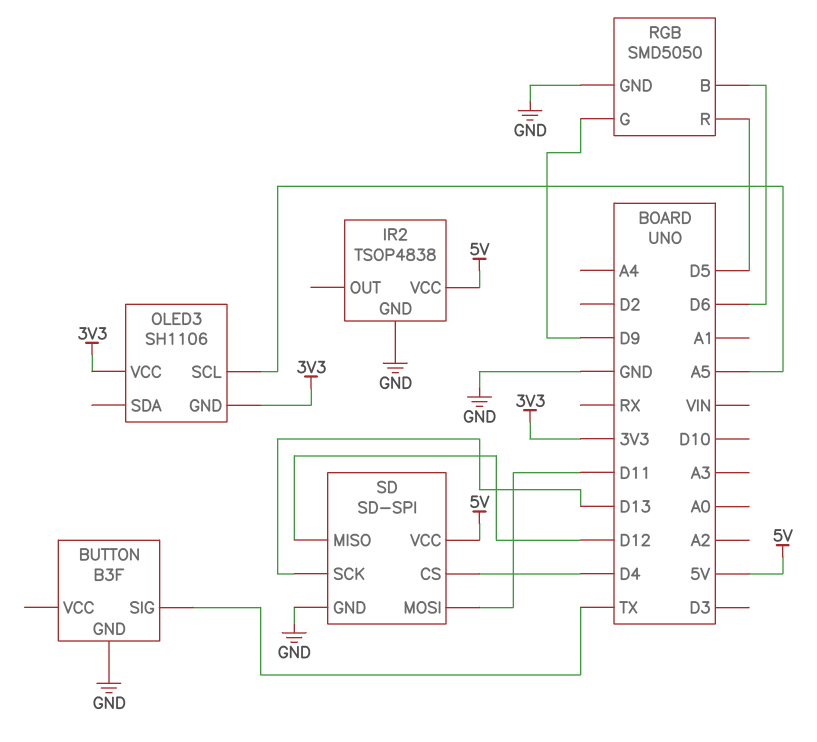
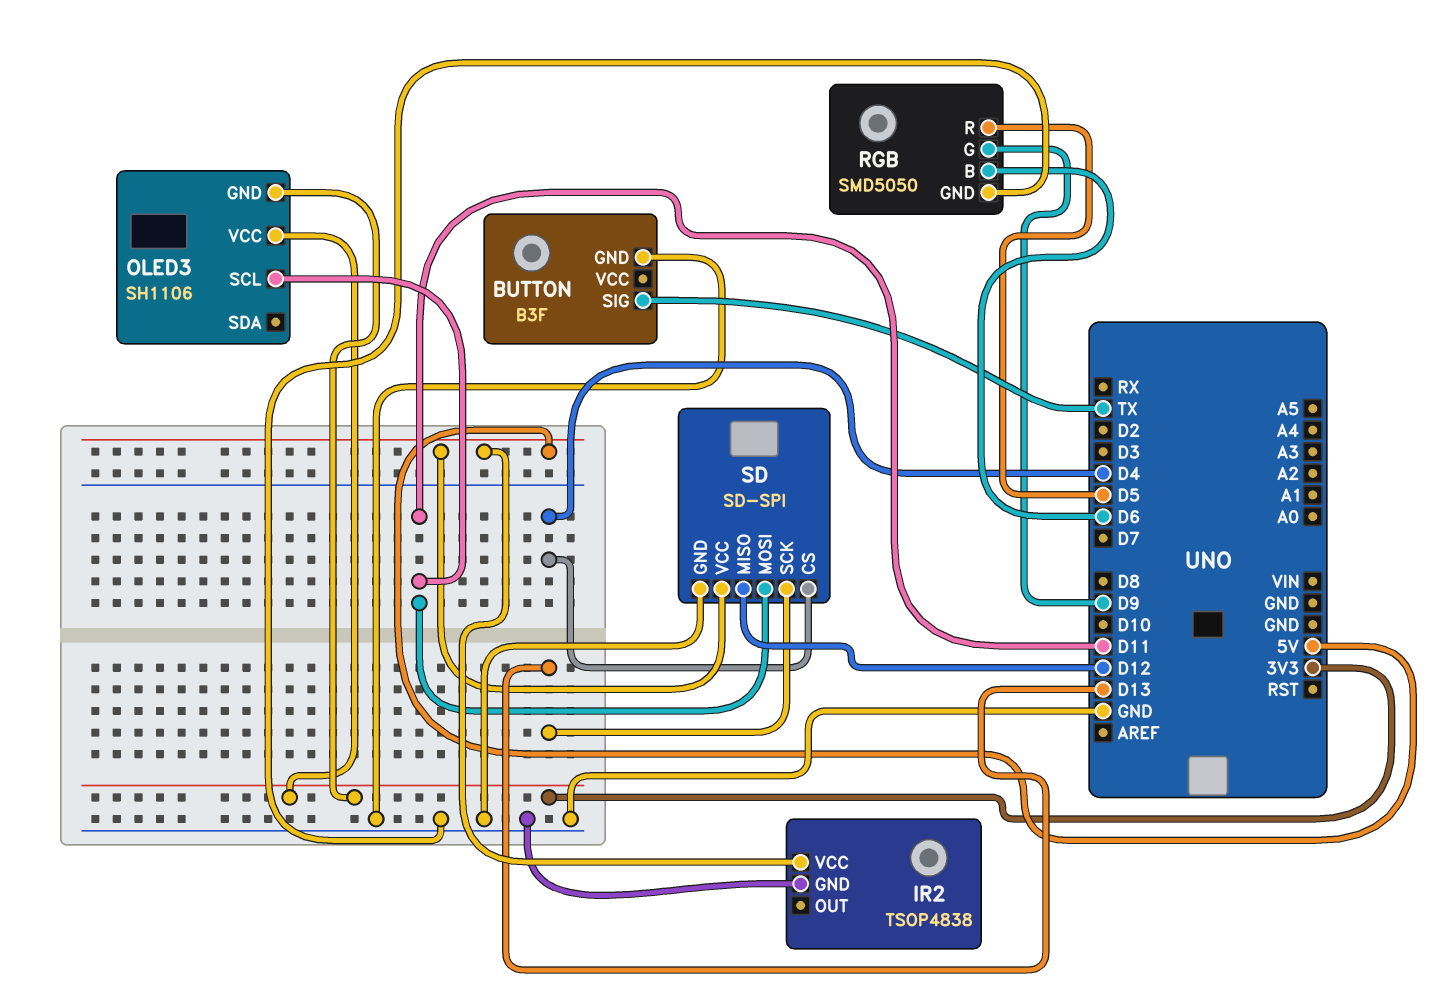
OLED3 pin SCL: A5 -> D11

